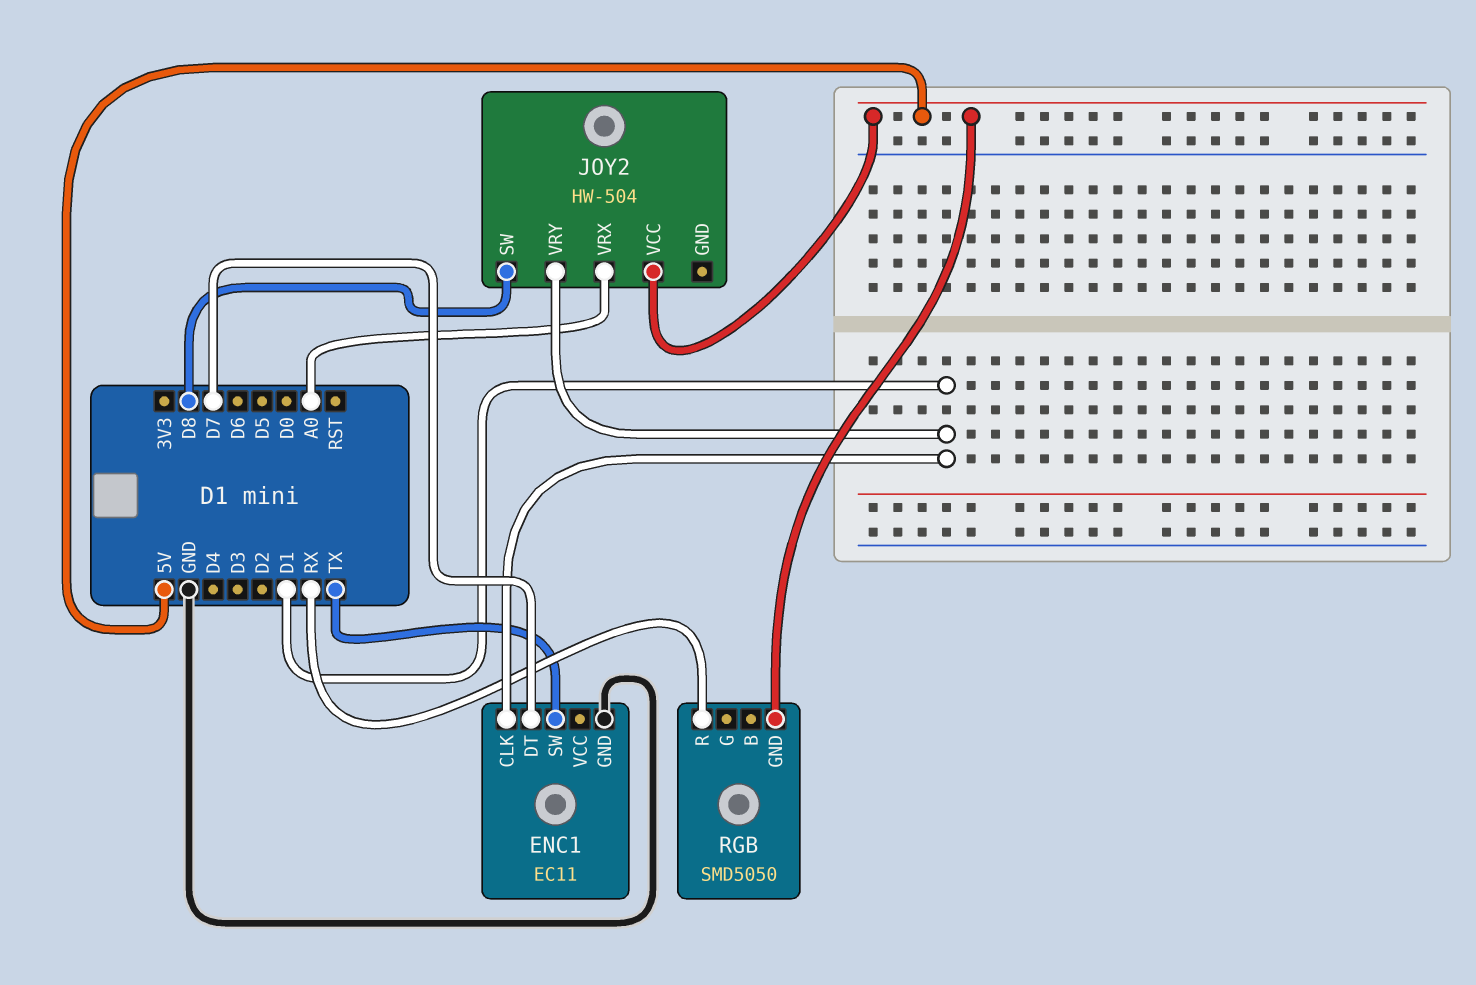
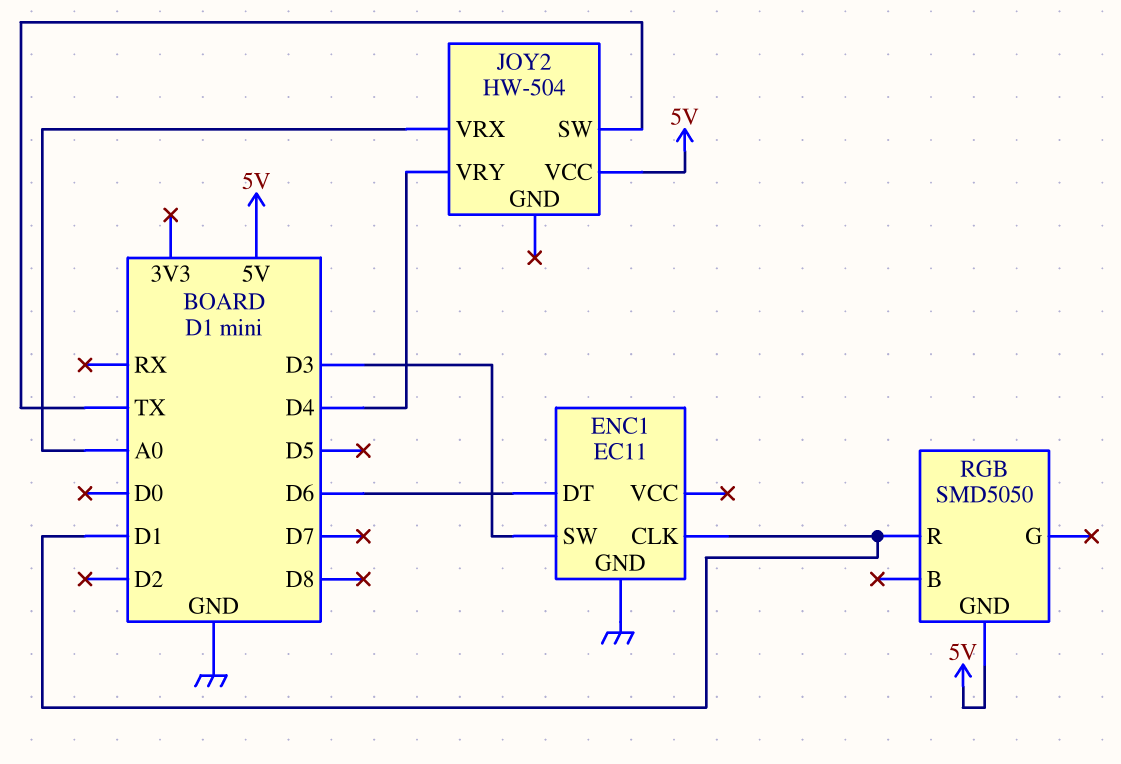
ENC1 pin DT: D7 -> D6
ENC1 pin SW: TX -> D3
JOY2 pin SW: D8 -> TX
JOY2 pin VRY: D1 -> D4
RGB pin R: RX -> D1

